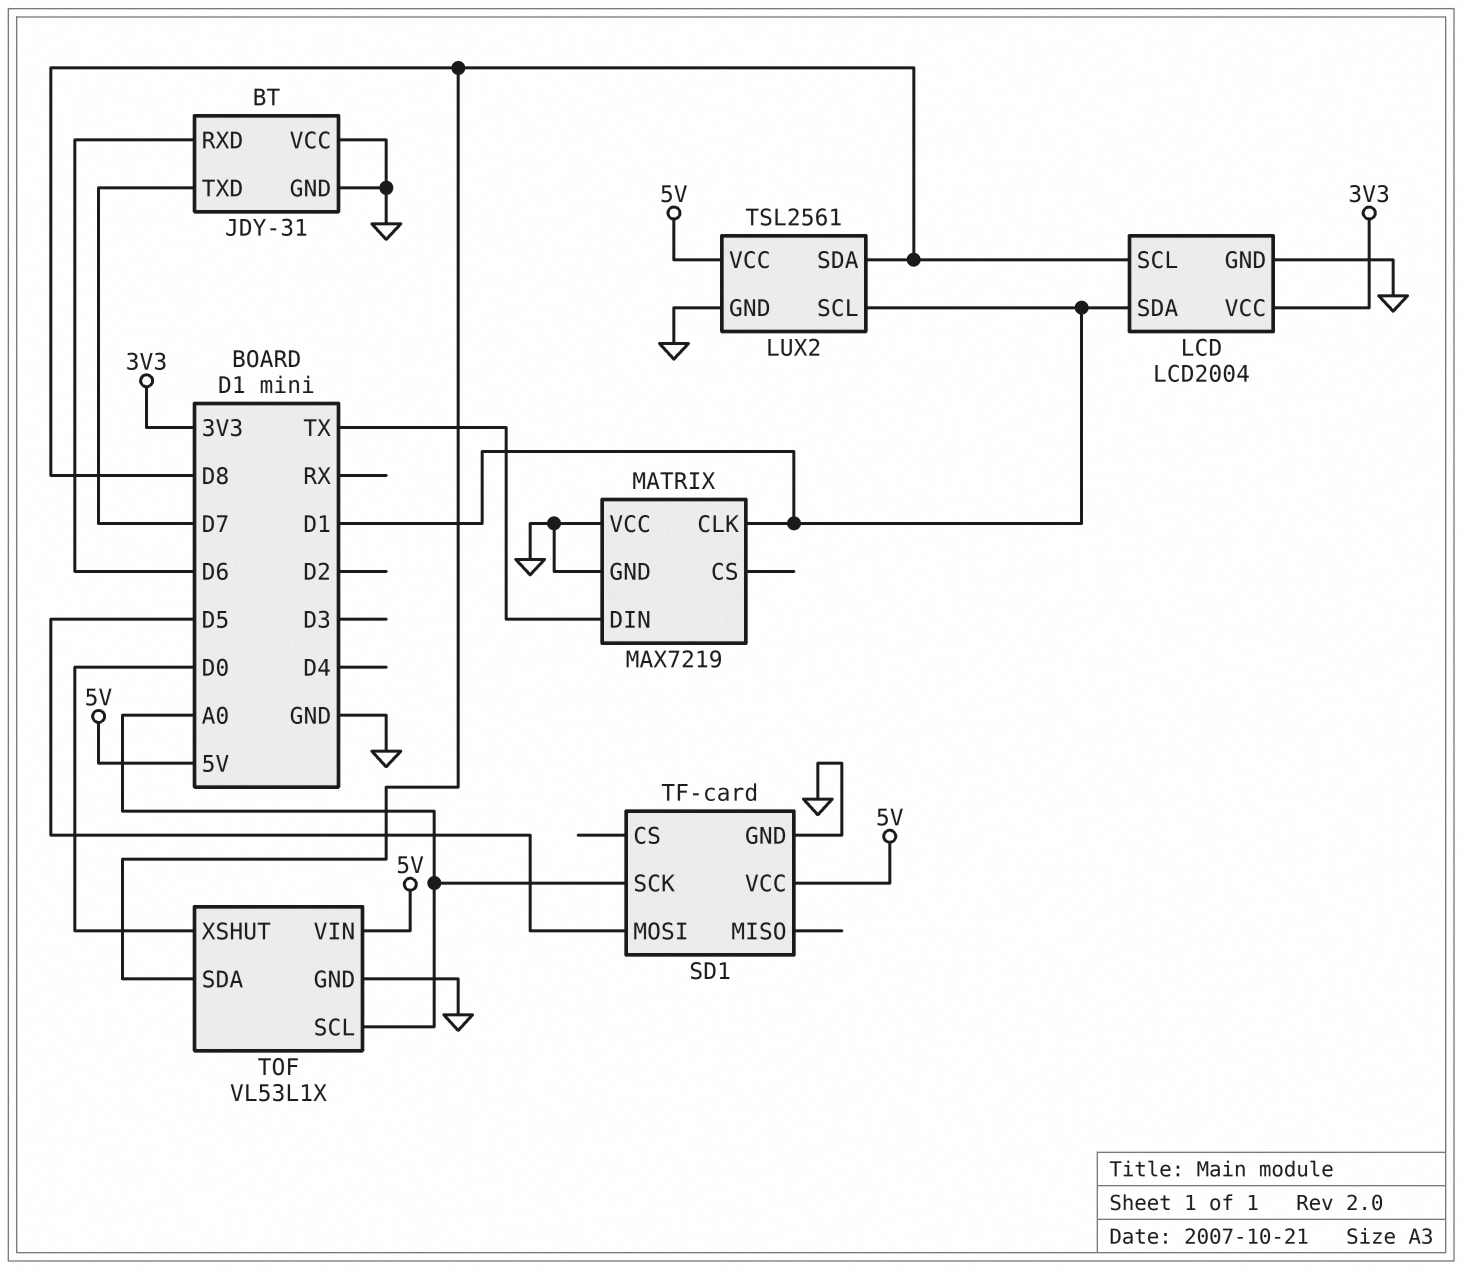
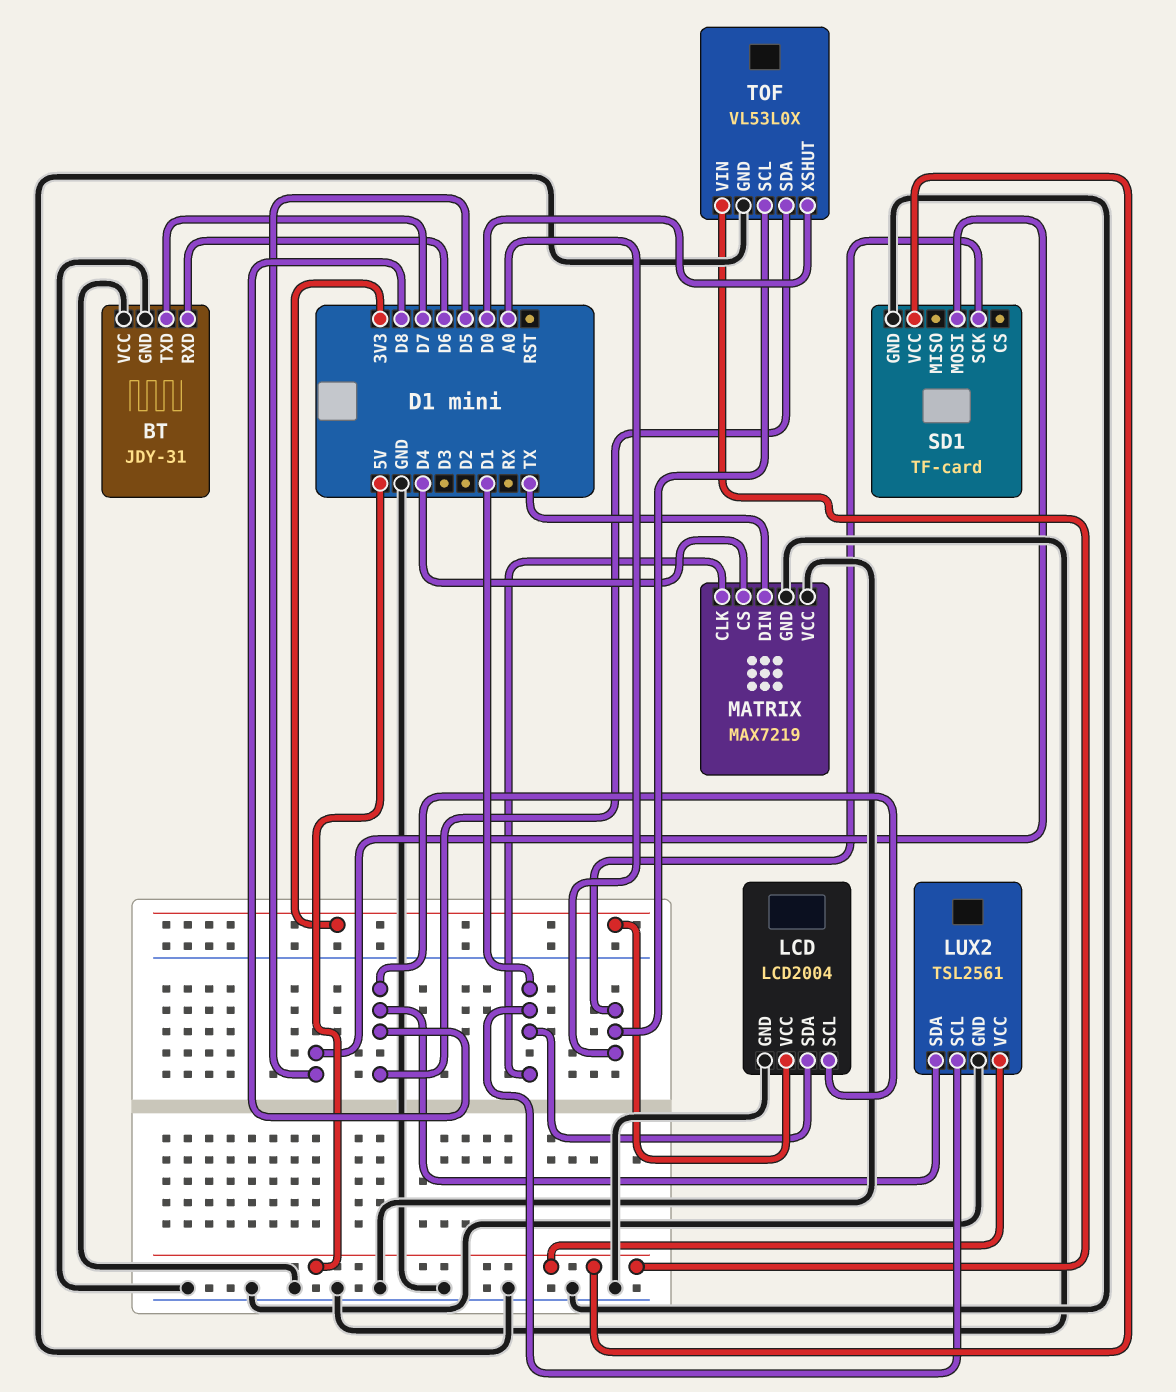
MATRIX pin CS: none -> D4
TOF: VL53L1X -> VL53L0X

